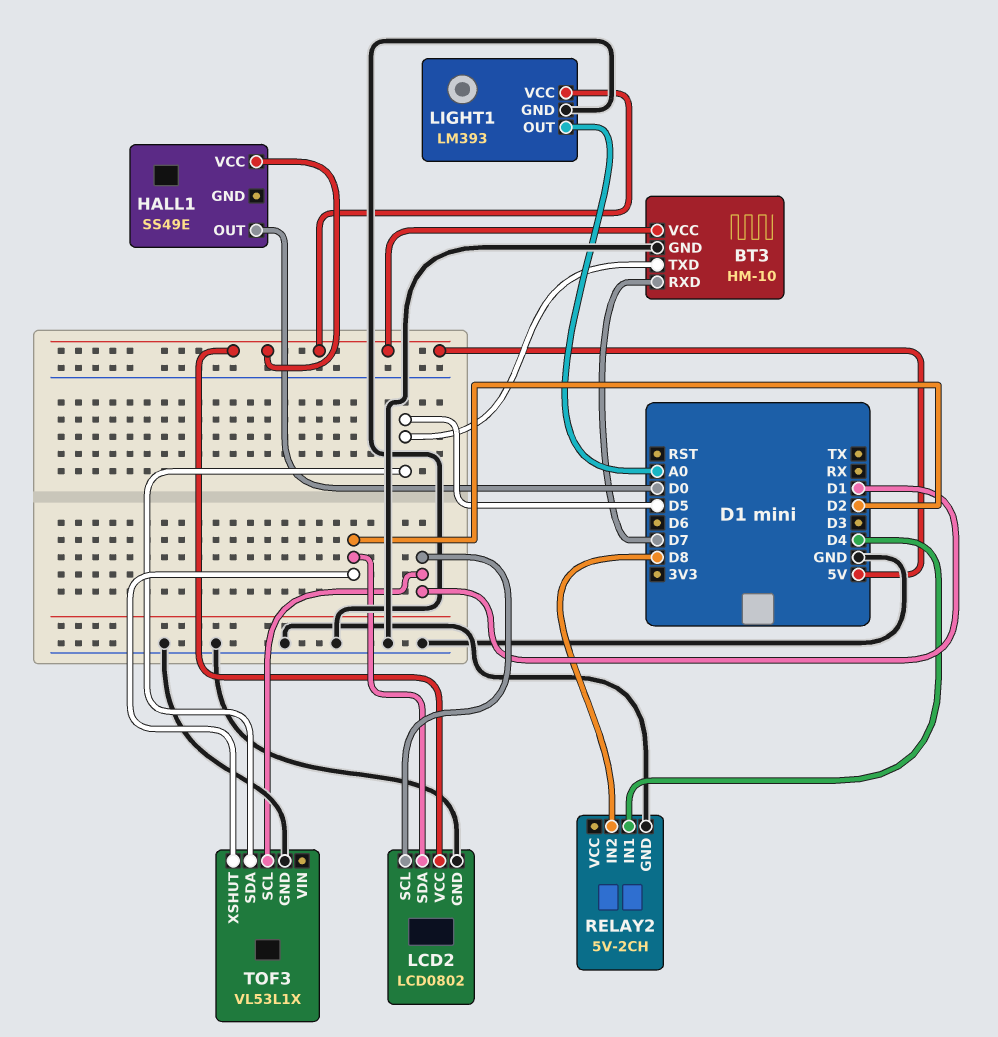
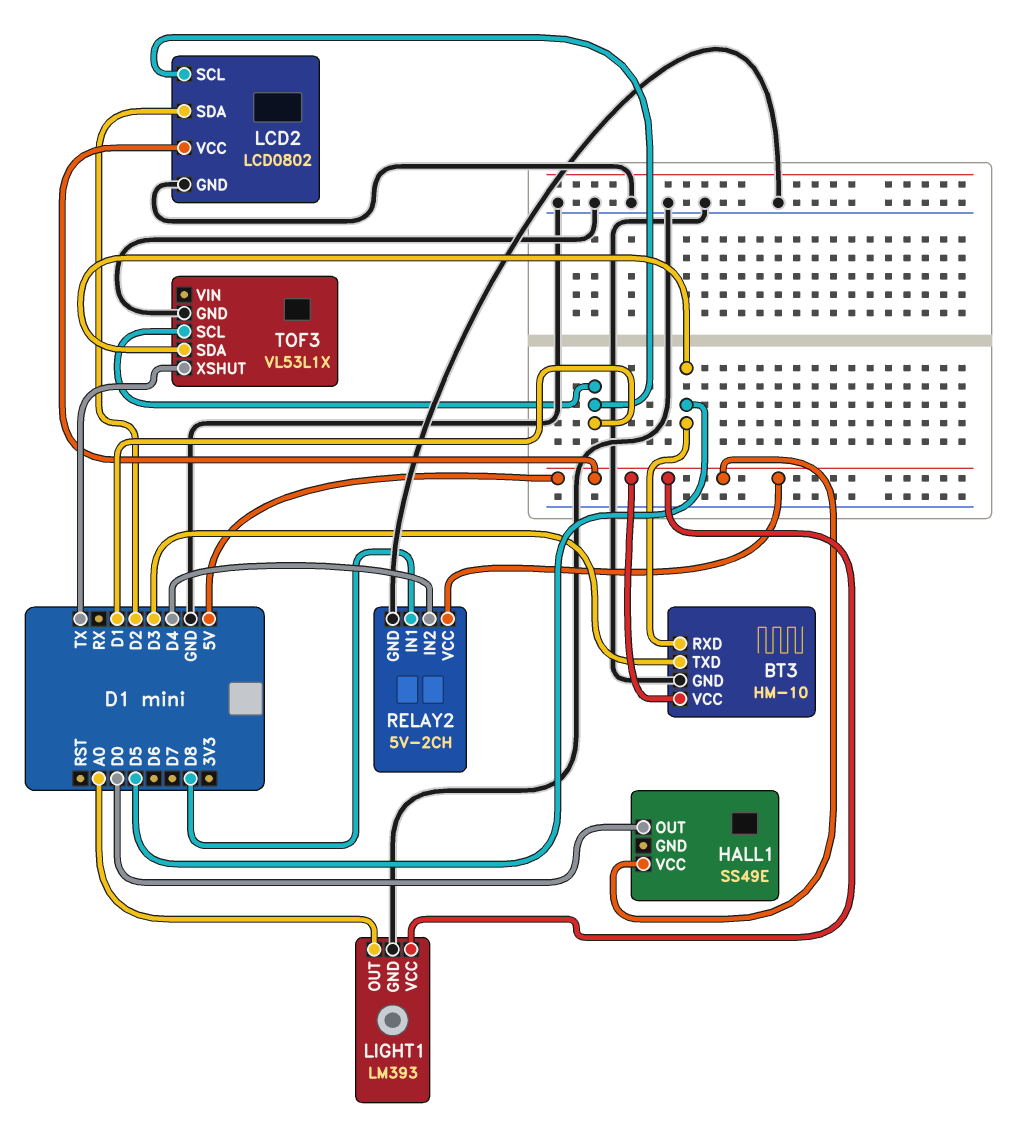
BT3 pin RXD: D7 -> D5
BT3 pin TXD: D5 -> D3
RELAY2 pin IN1: D4 -> D8
RELAY2 pin IN2: D8 -> D4
RELAY2 pin VCC: none -> 5V
TOF3 pin XSHUT: D2 -> TX

